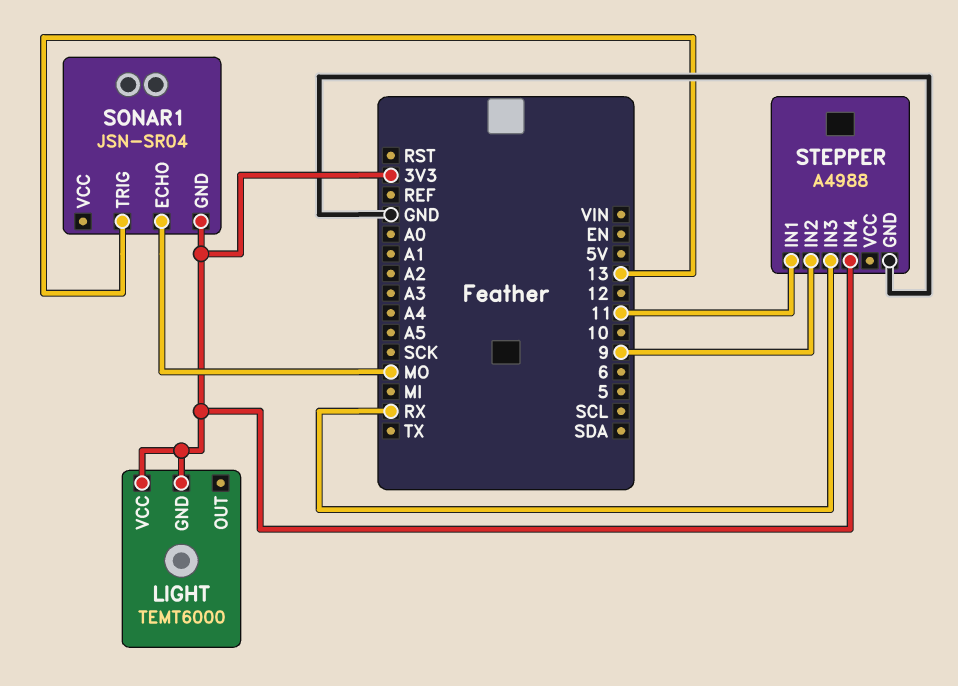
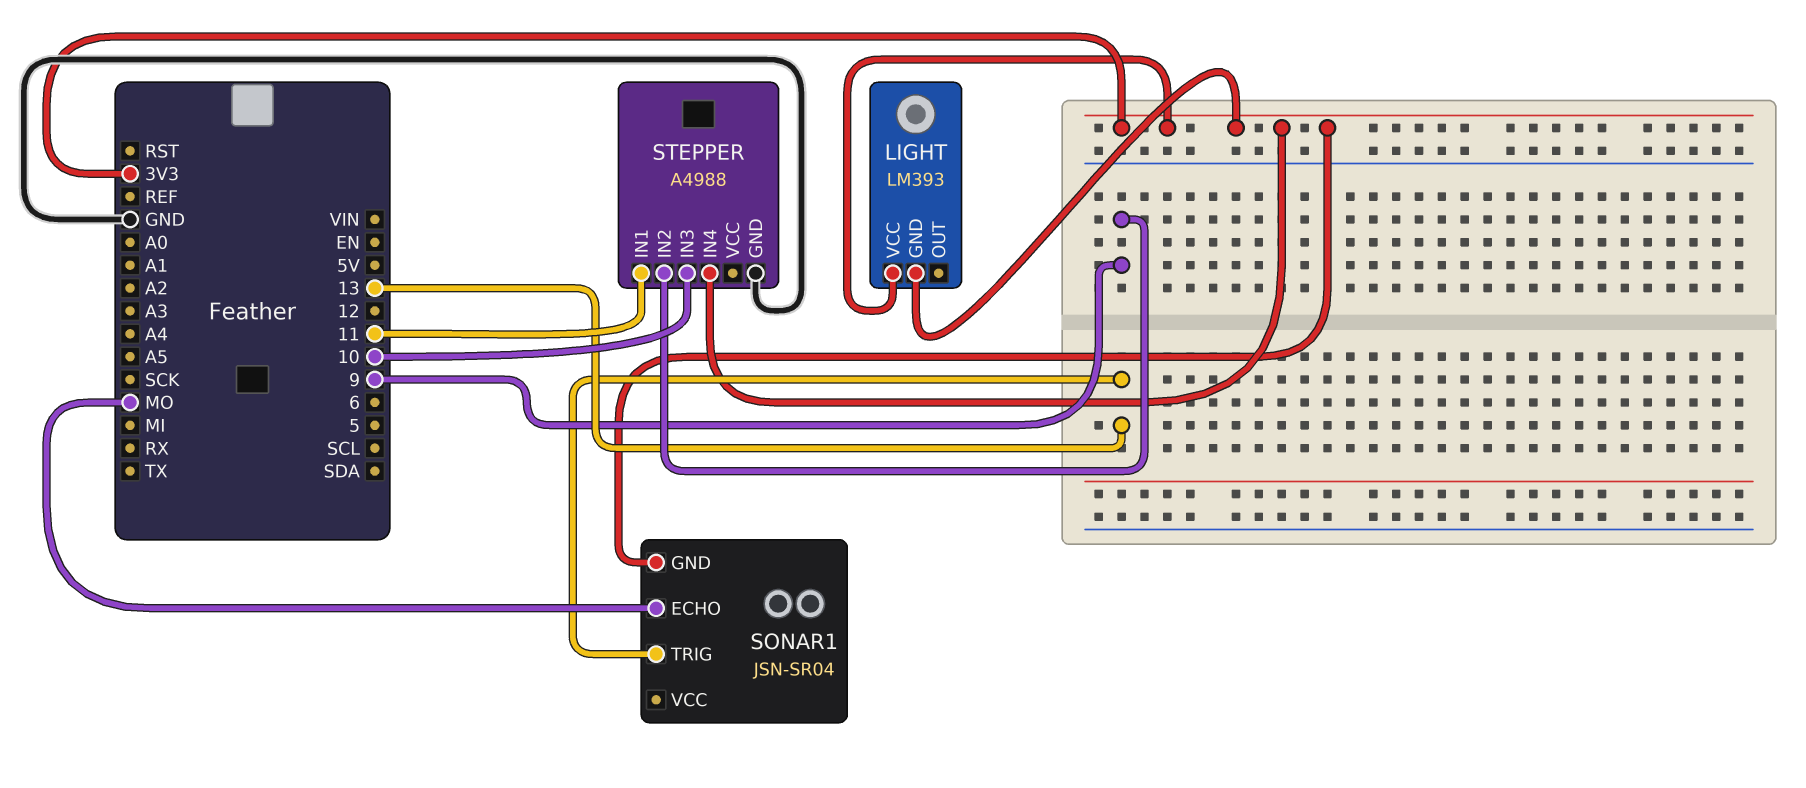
LIGHT: TEMT6000 -> LM393
STEPPER pin IN3: RX -> 10

